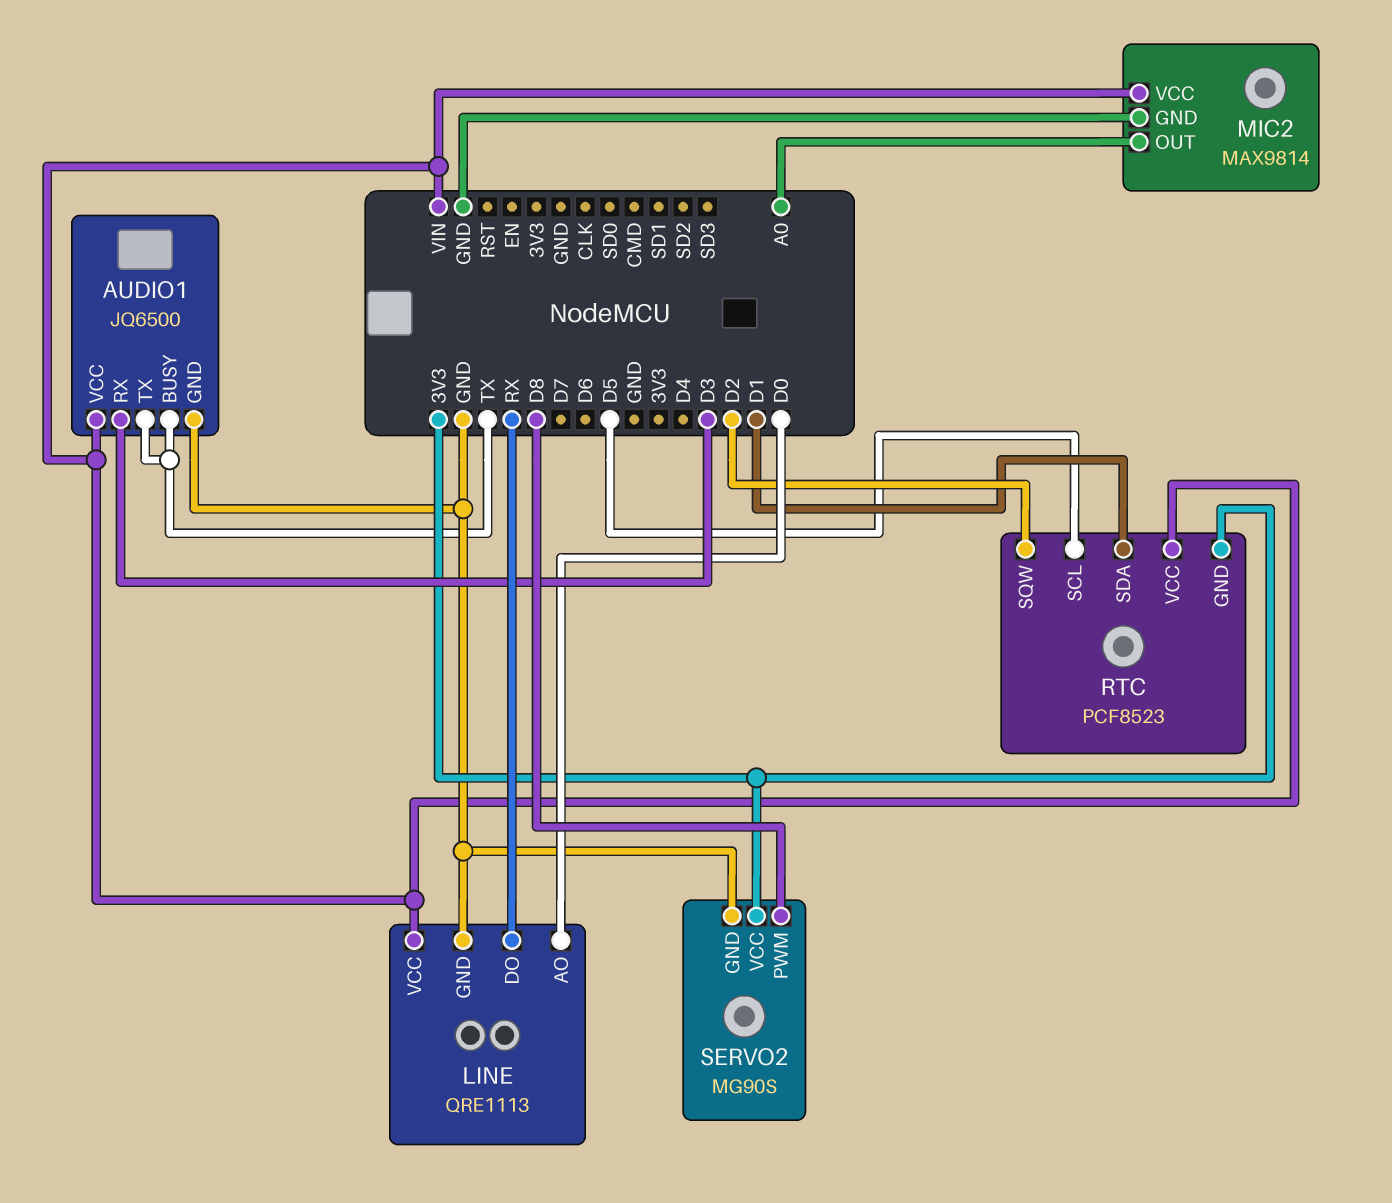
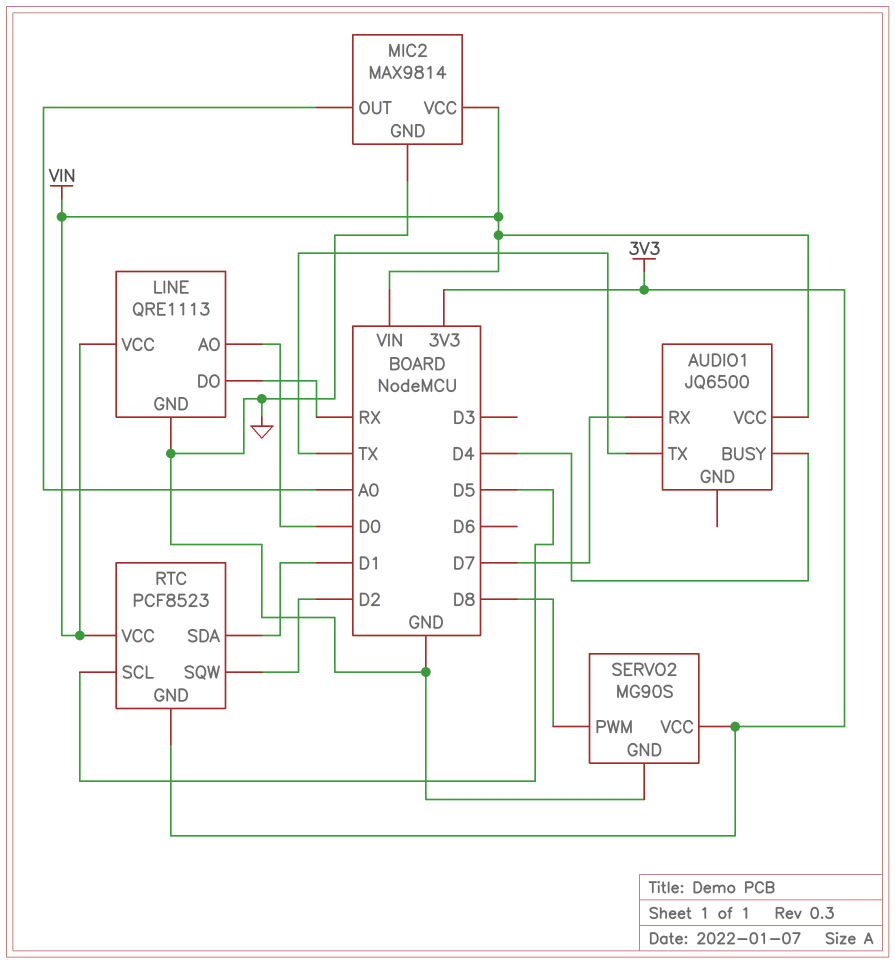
AUDIO1 pin BUSY: TX -> D4
AUDIO1 pin GND: GND -> none
AUDIO1 pin RX: D3 -> D7

